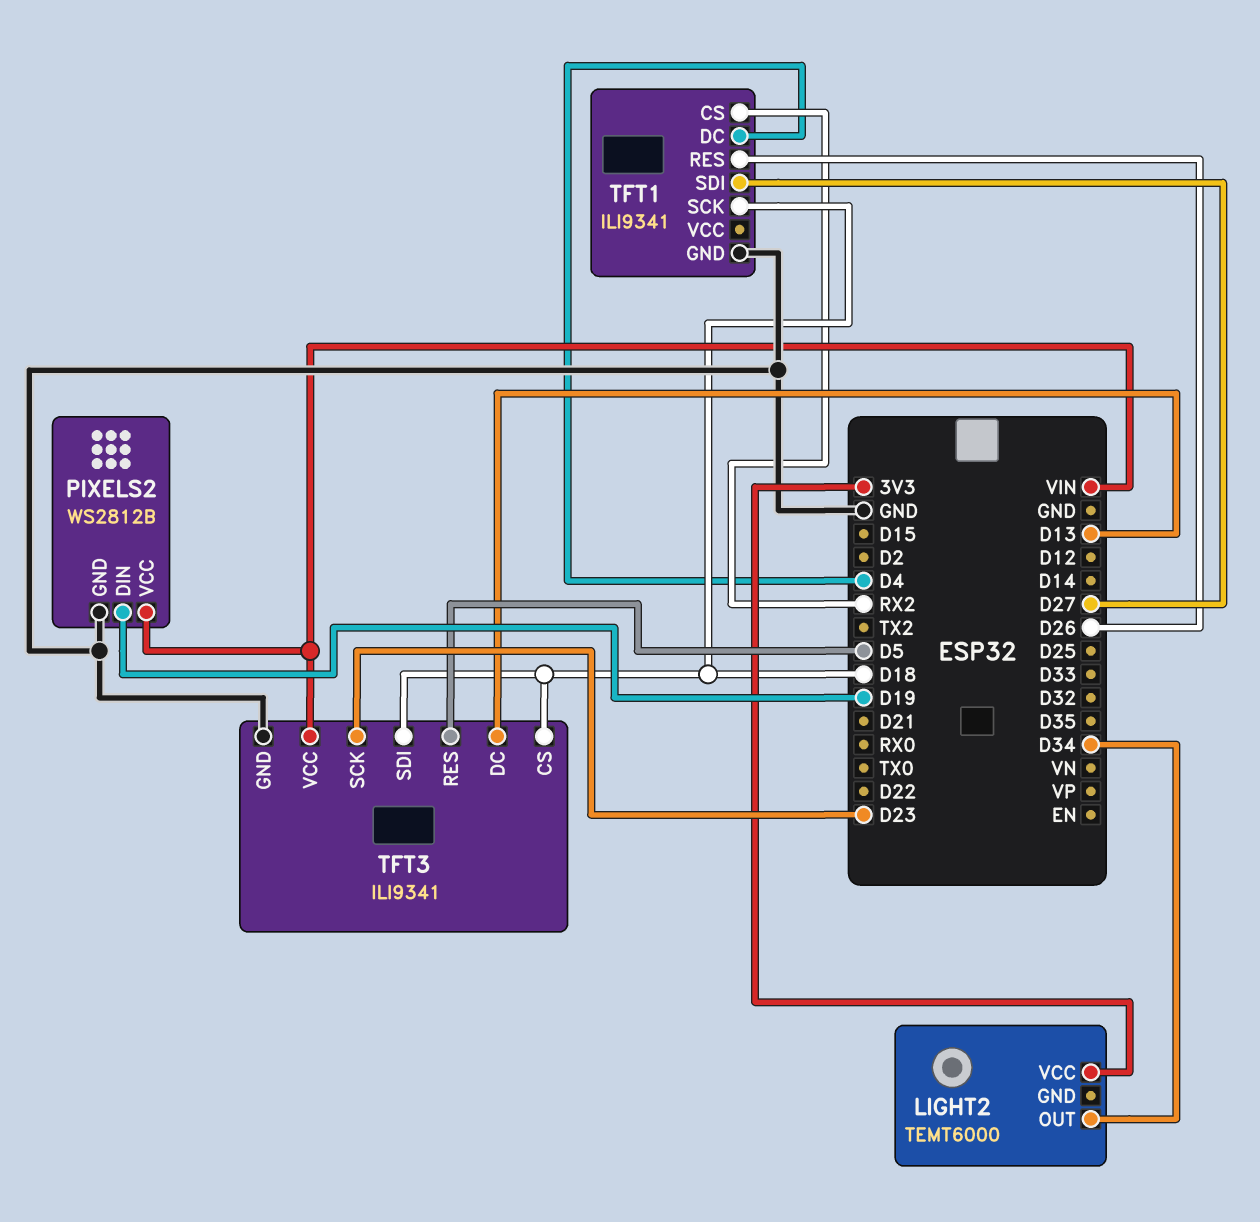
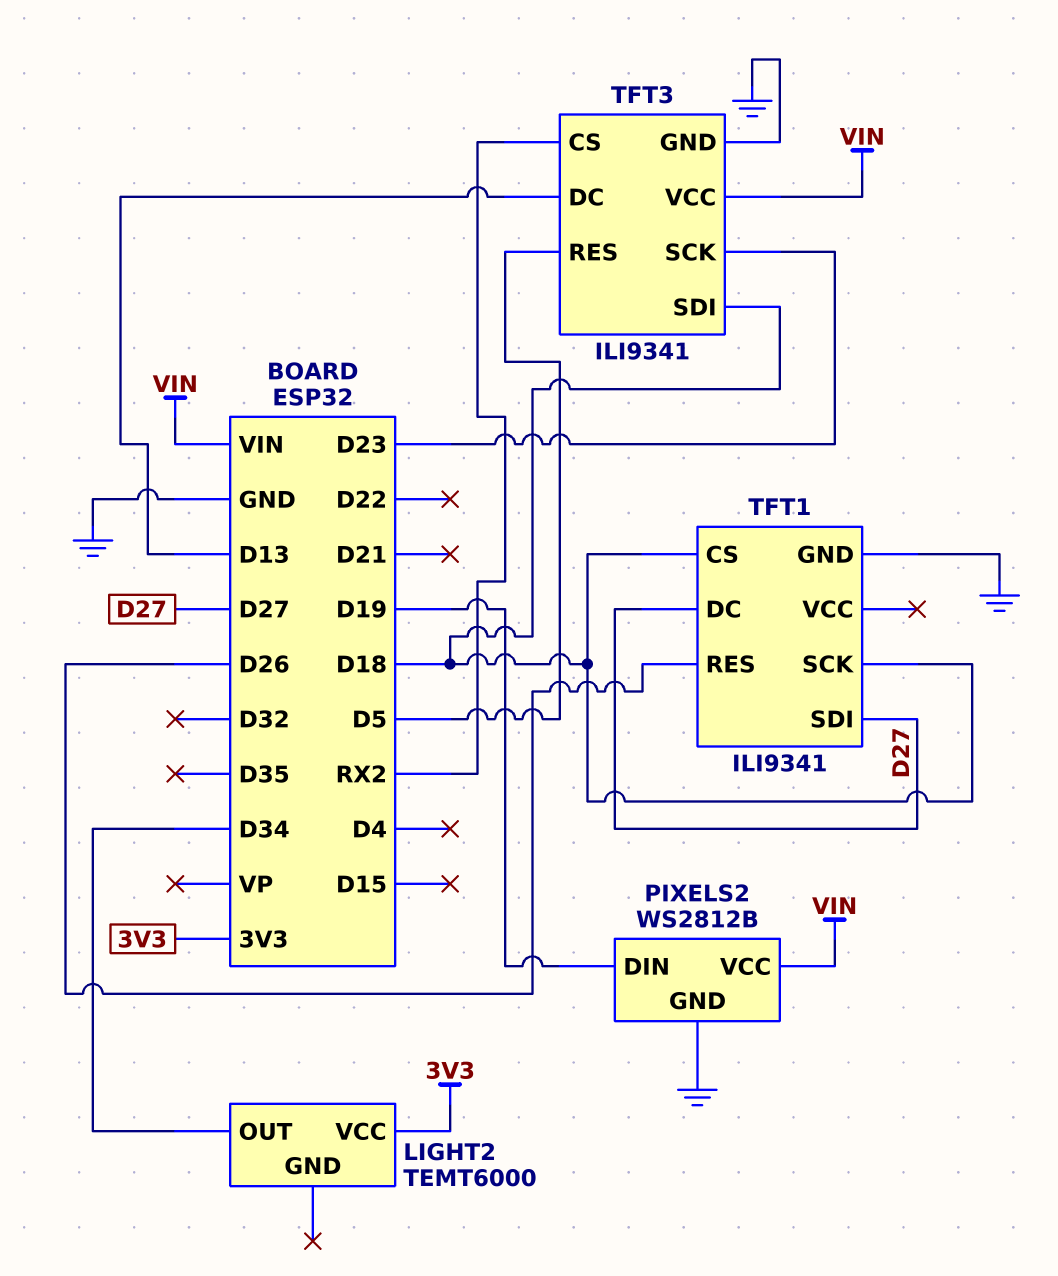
TFT1 pin CS: RX2 -> D18
TFT1 pin DC: D4 -> D27
TFT3 pin CS: D18 -> RX2

